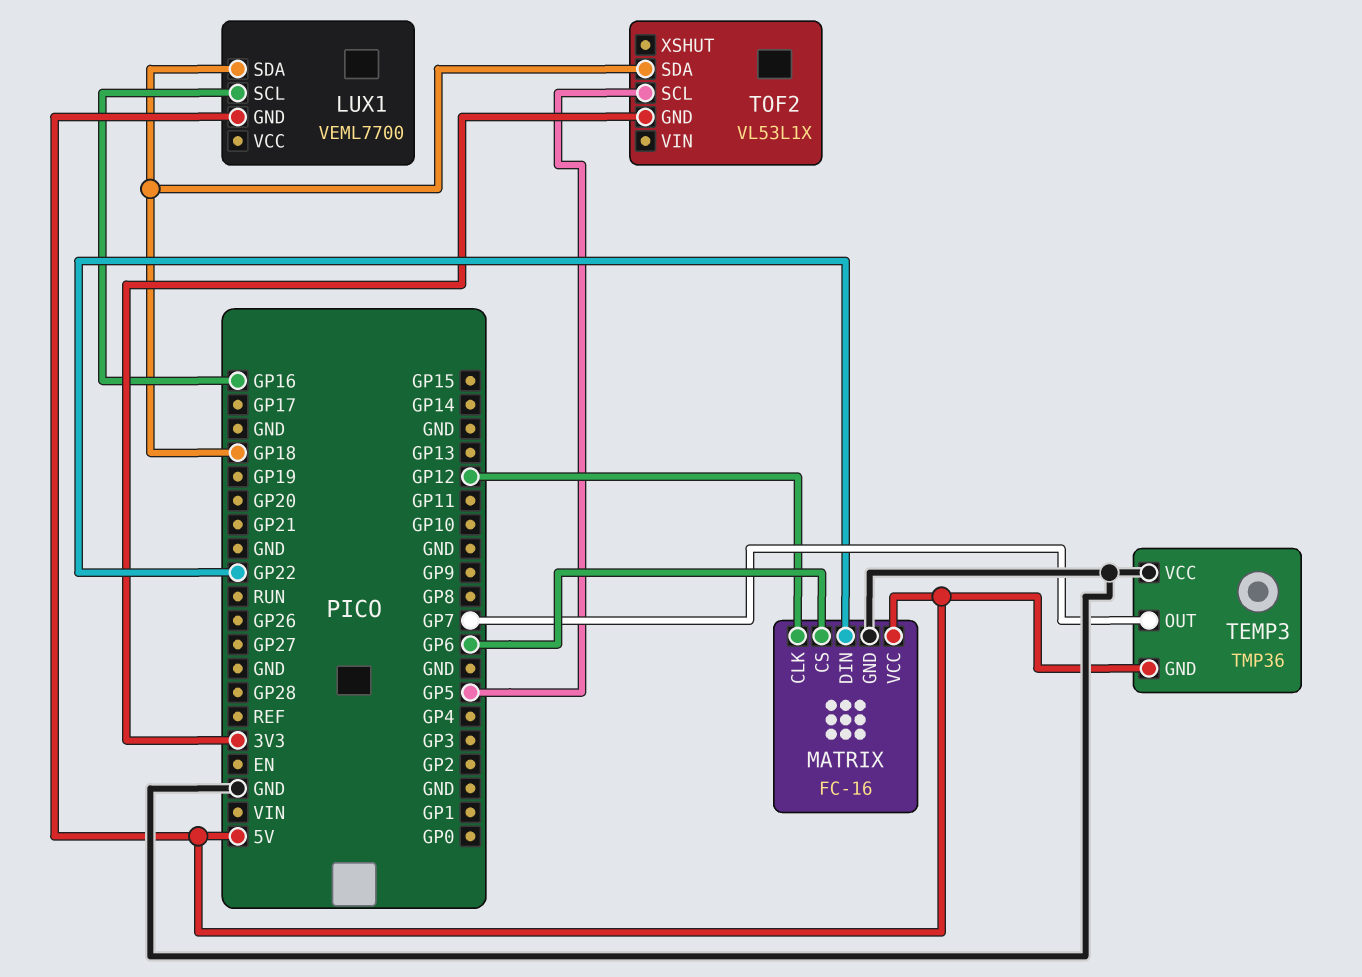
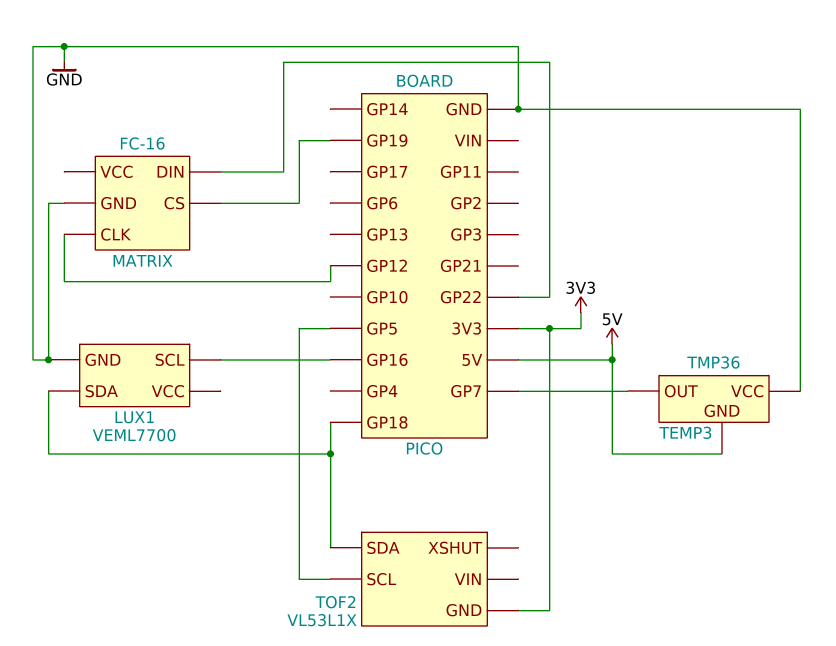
LUX1 pin GND: 5V -> GND
MATRIX pin CS: GP6 -> GP19
MATRIX pin VCC: 5V -> none

